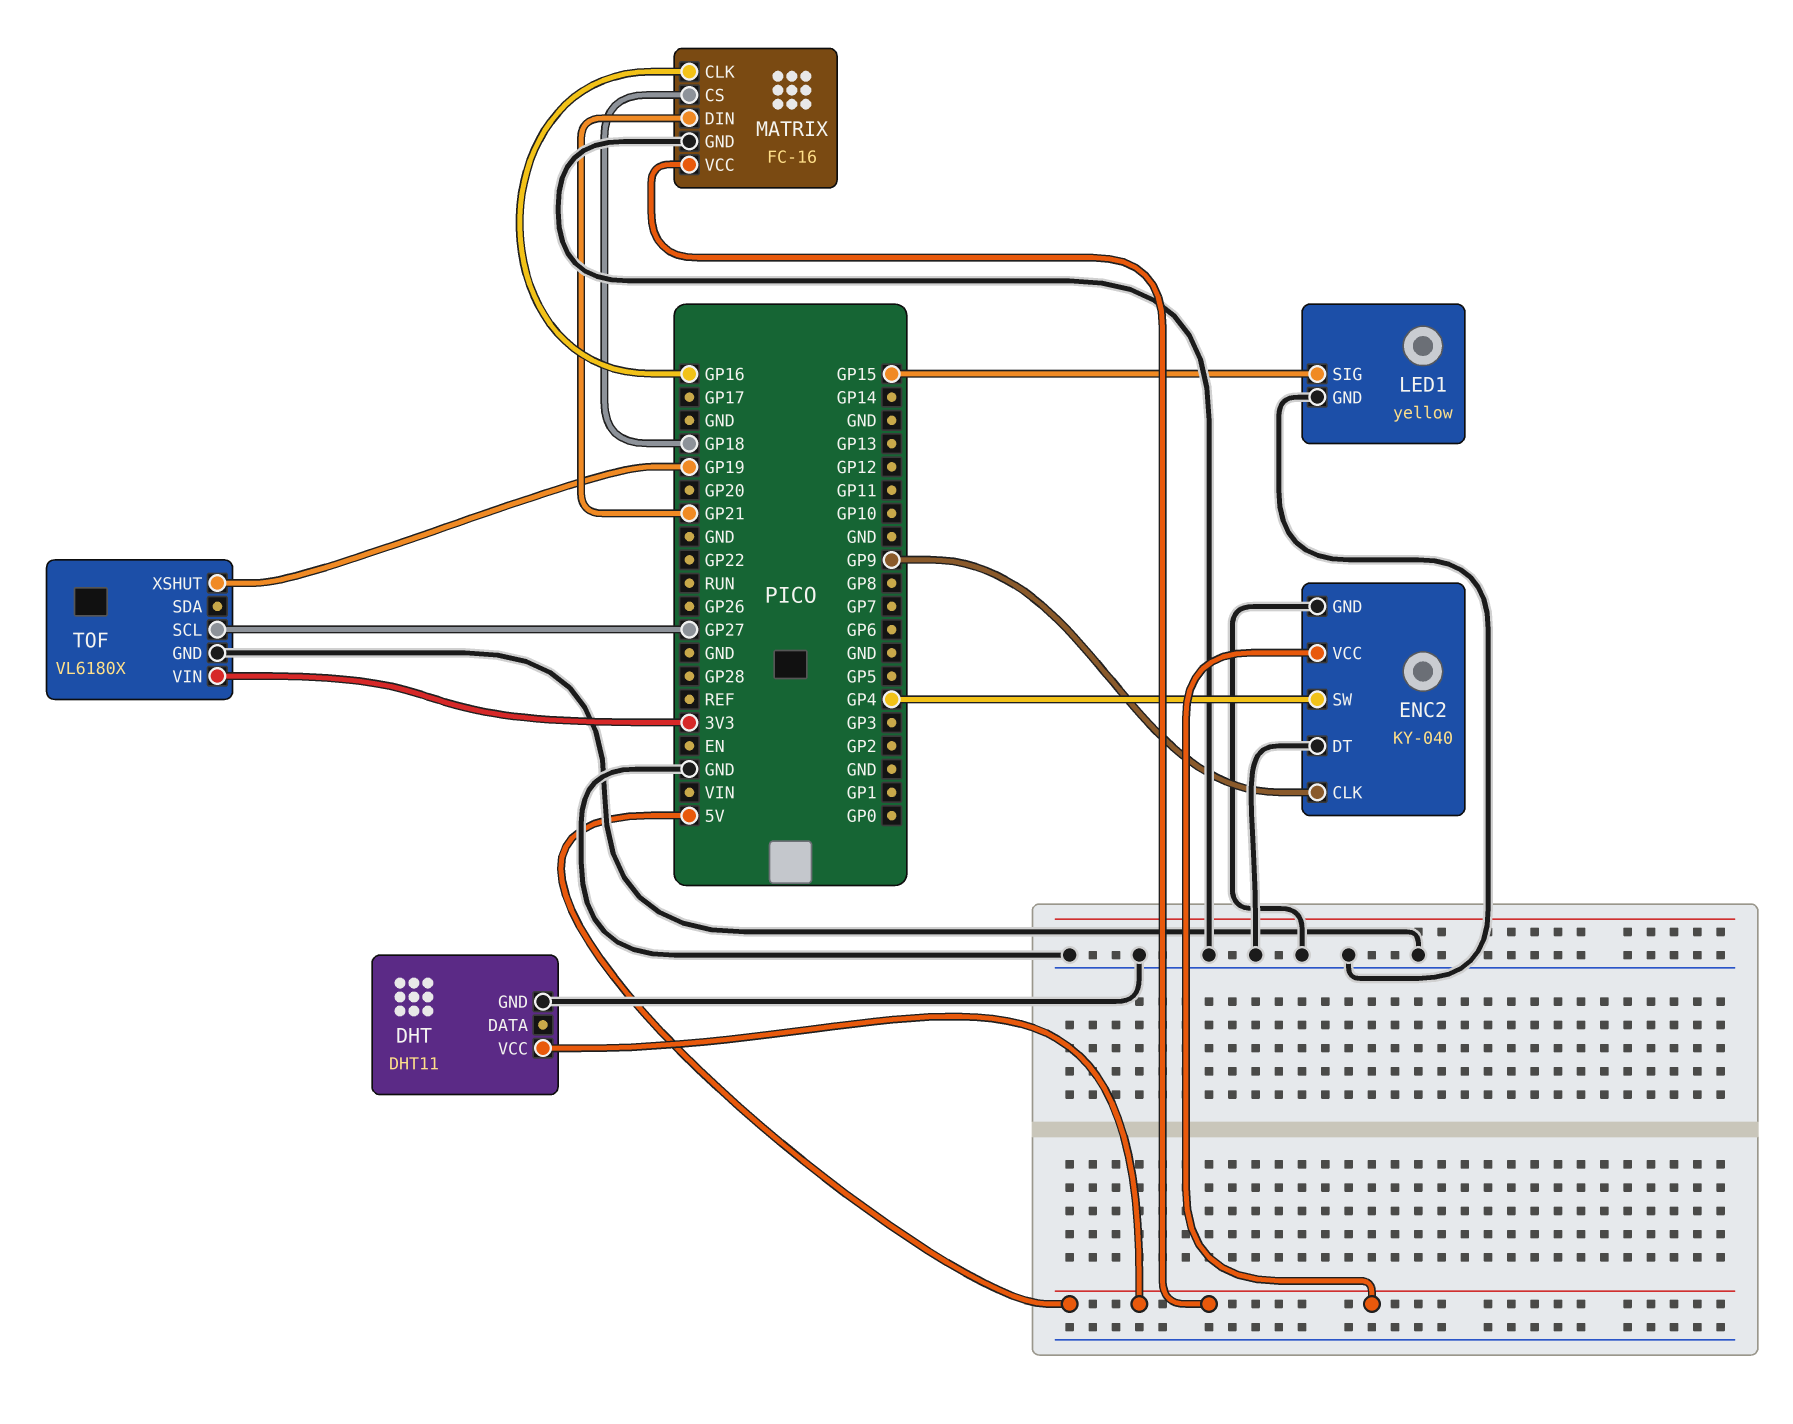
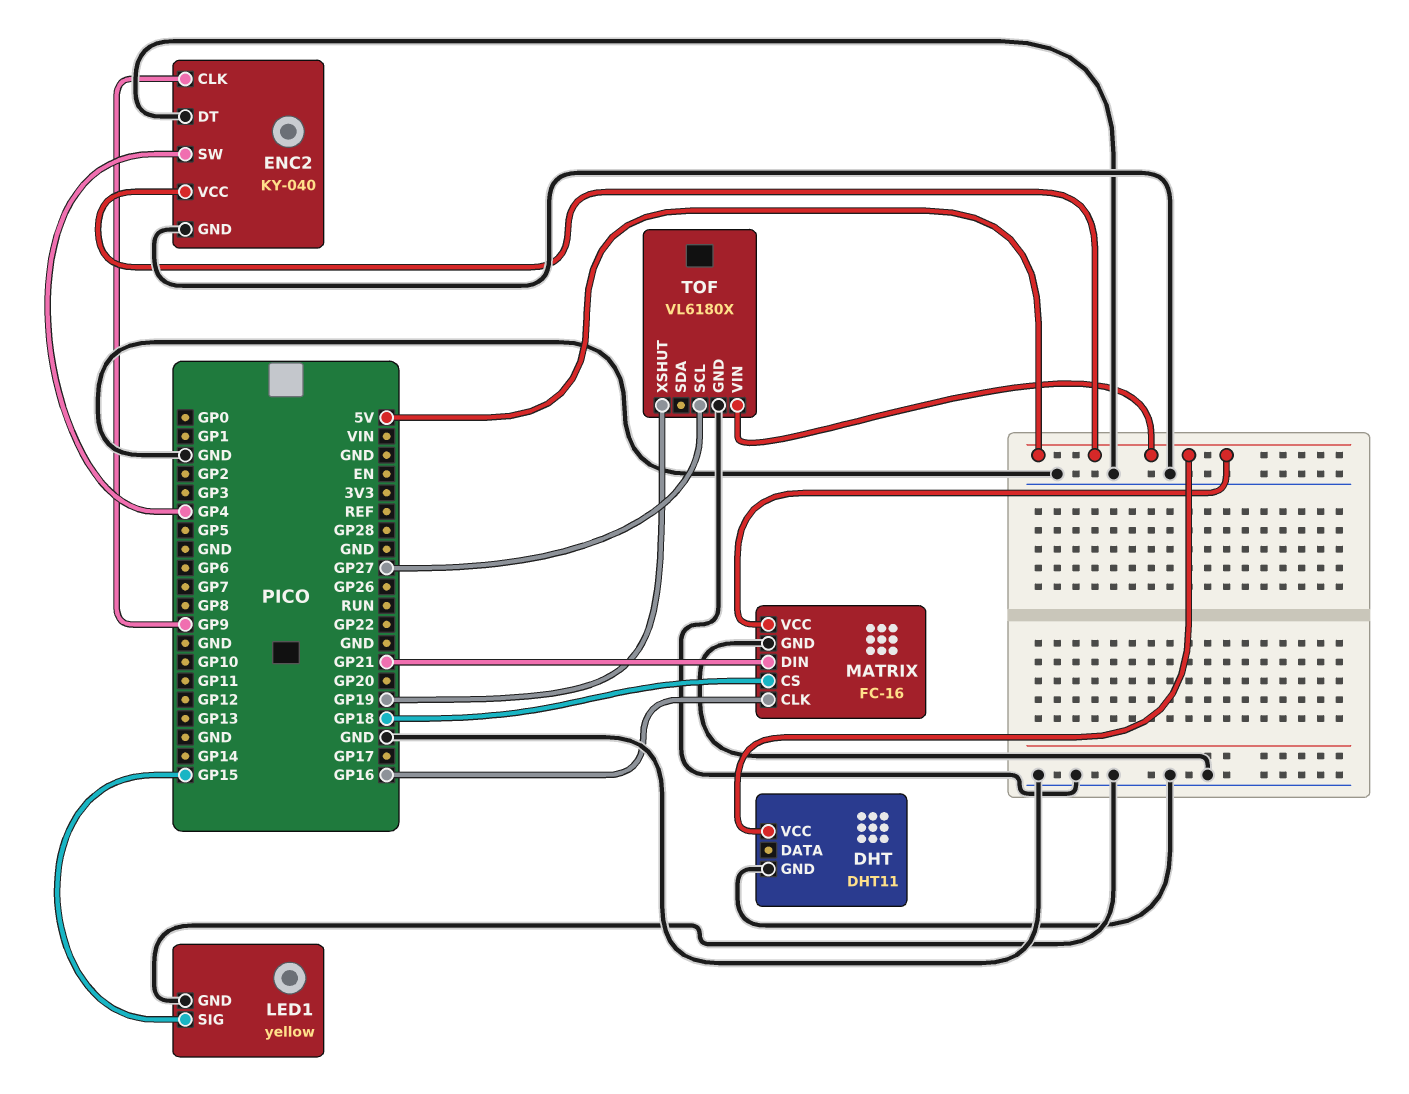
TOF pin VIN: 3V3 -> 5V

